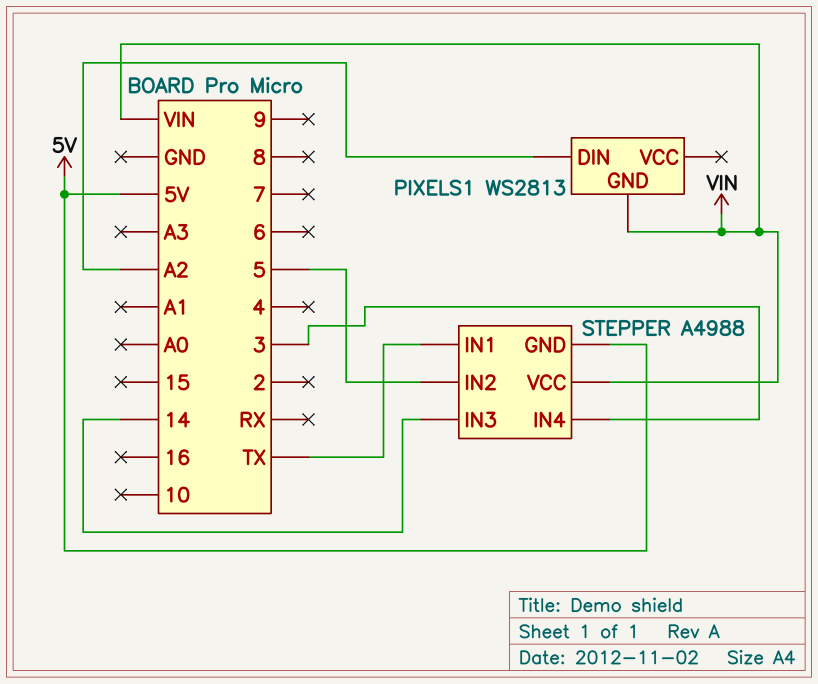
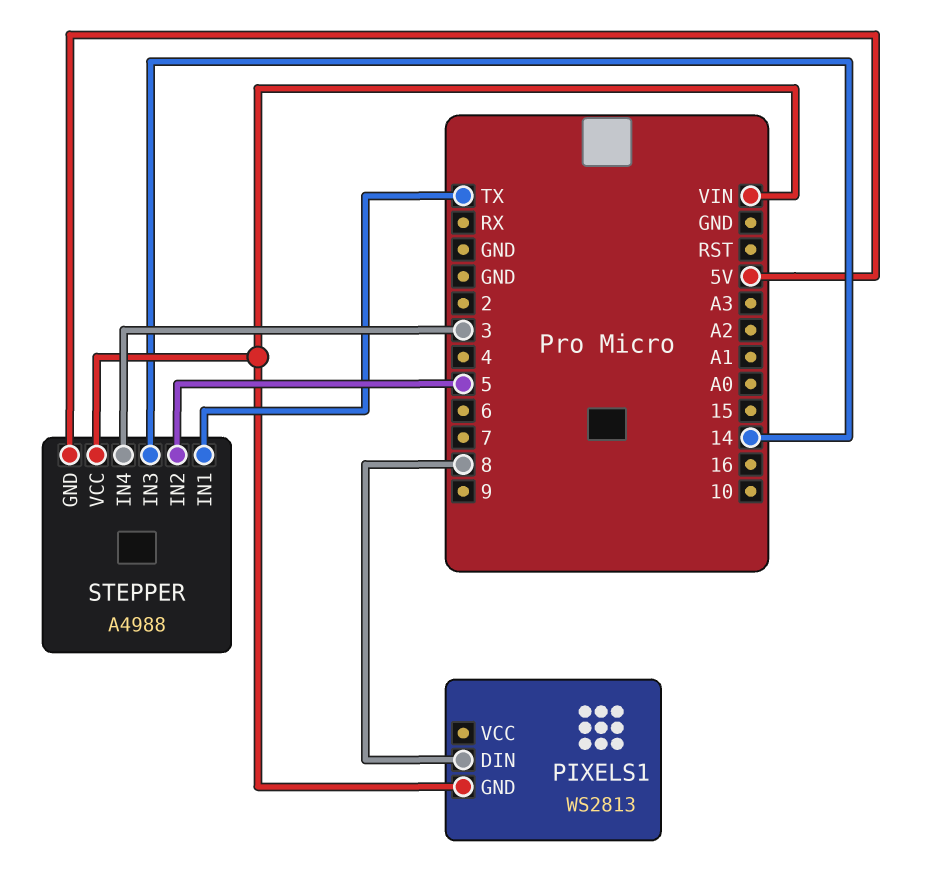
PIXELS1 pin DIN: A2 -> 8

